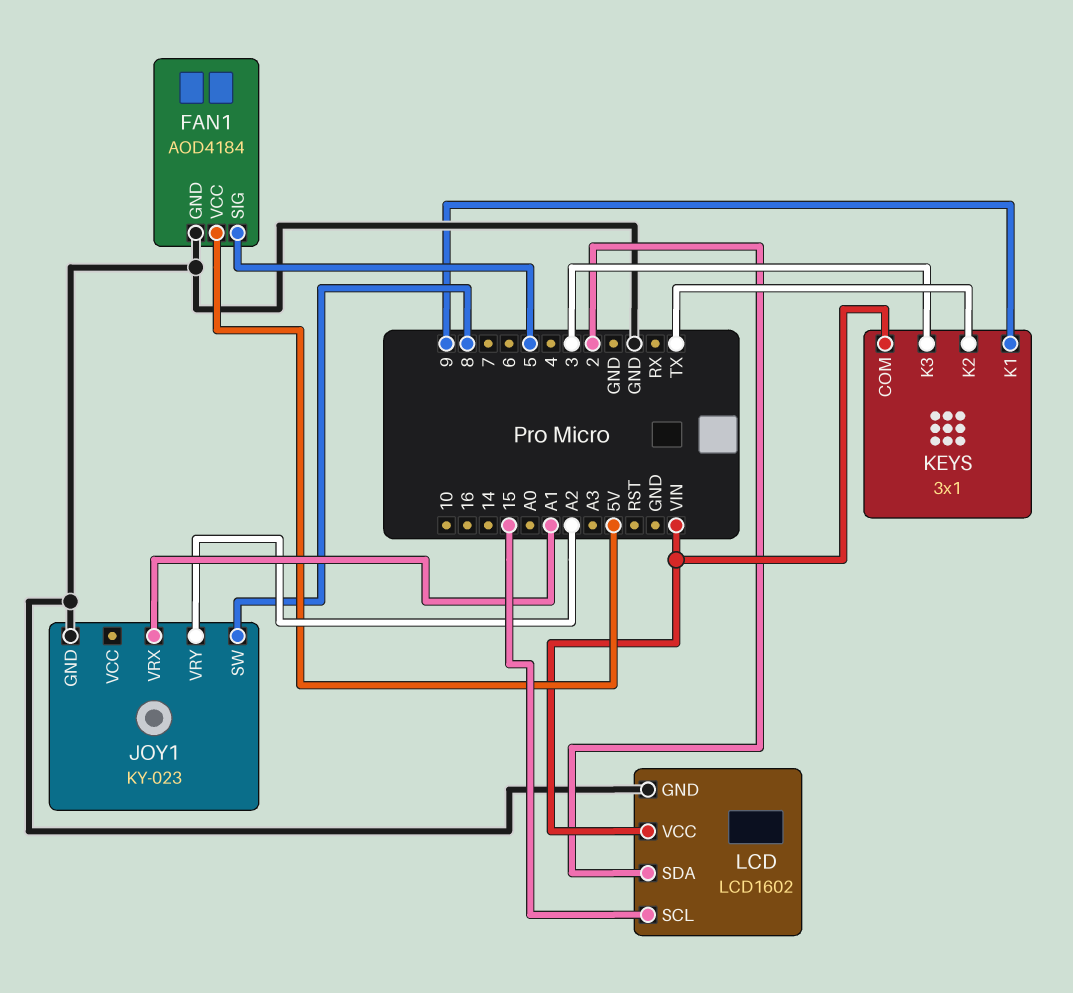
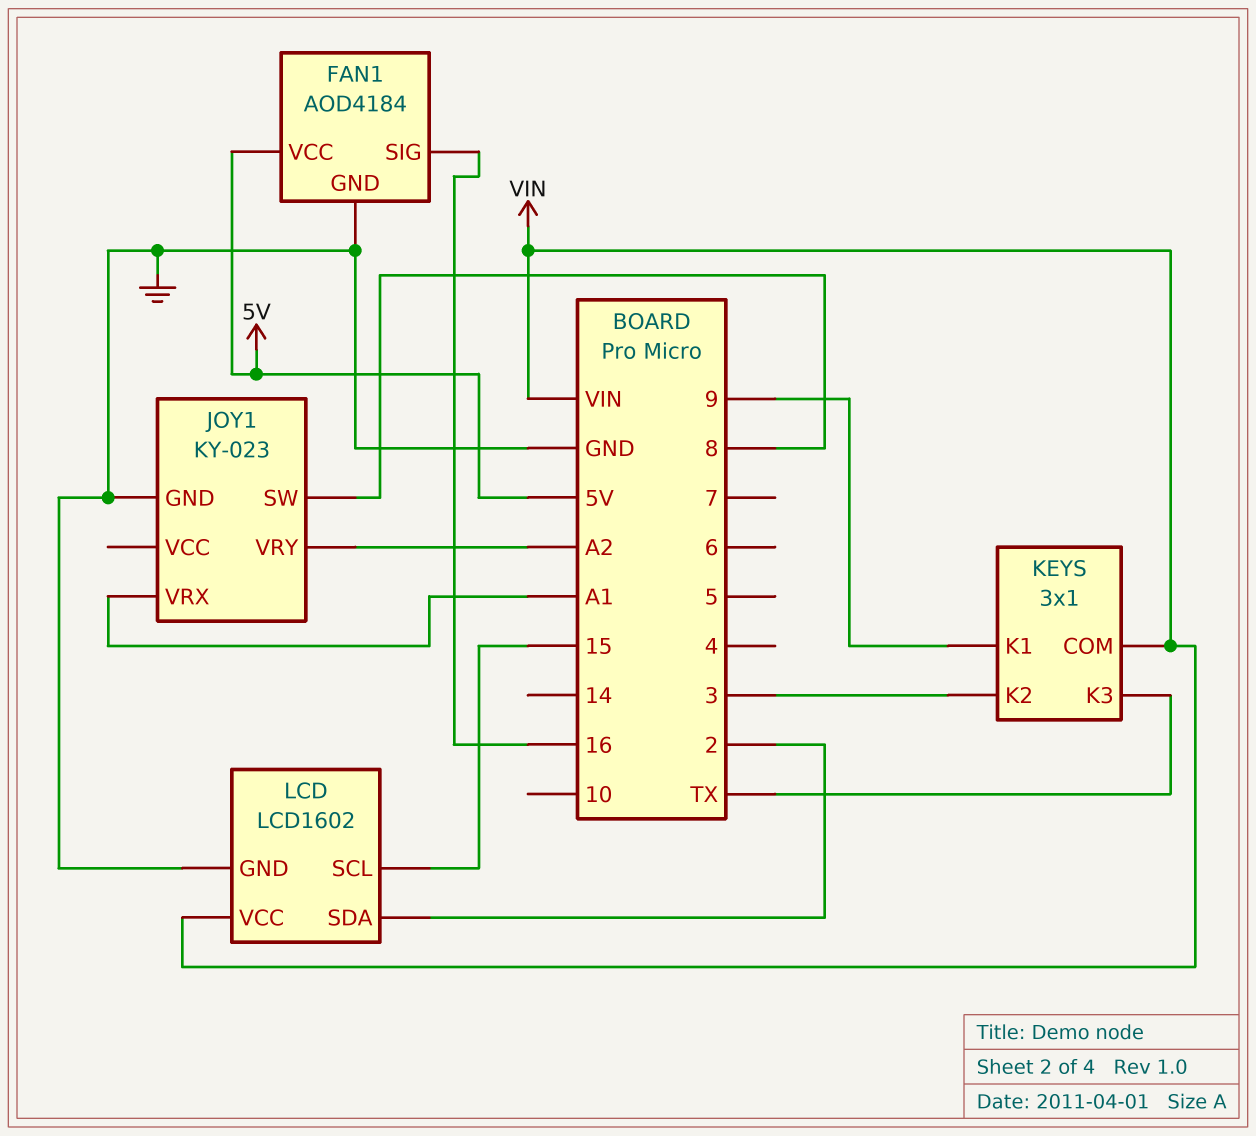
FAN1 pin SIG: 5 -> 16
KEYS pin K2: TX -> 3
KEYS pin K3: 3 -> TX

